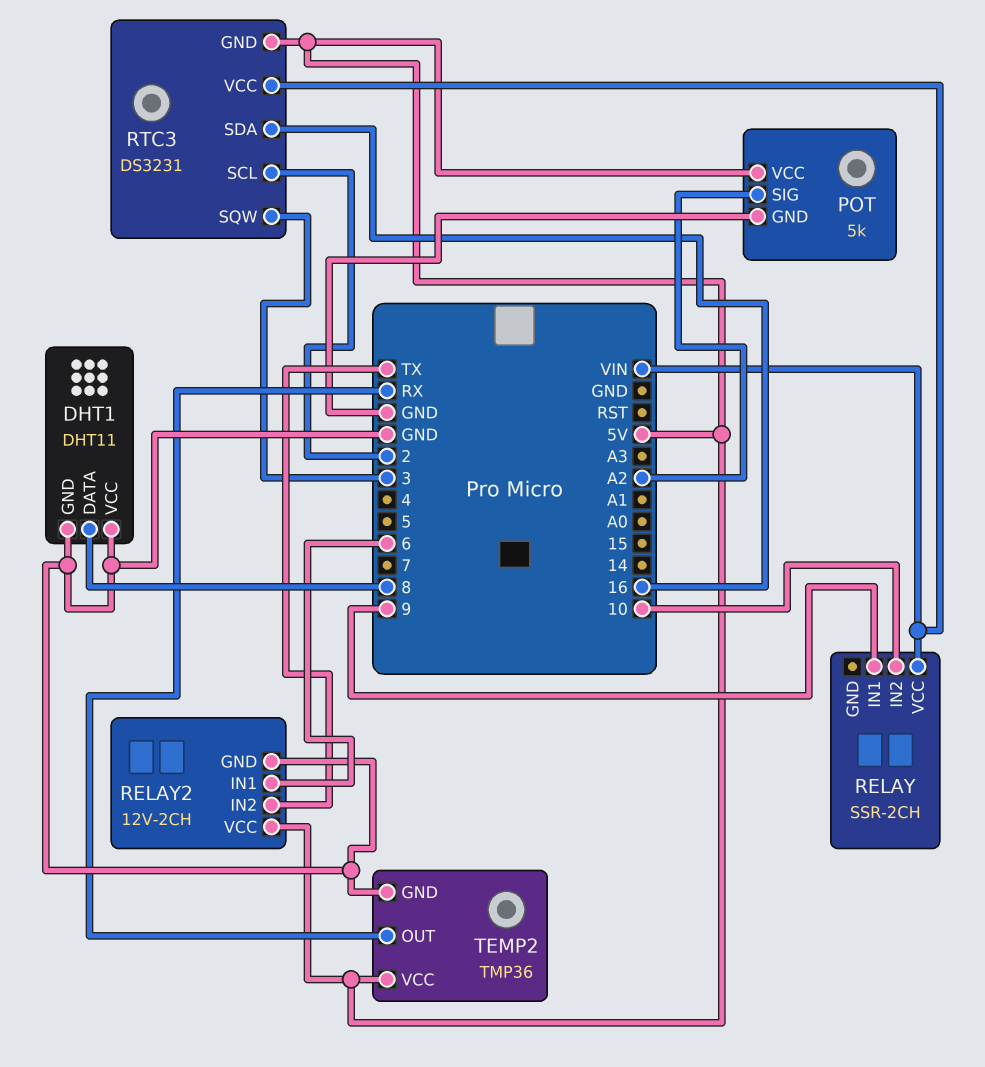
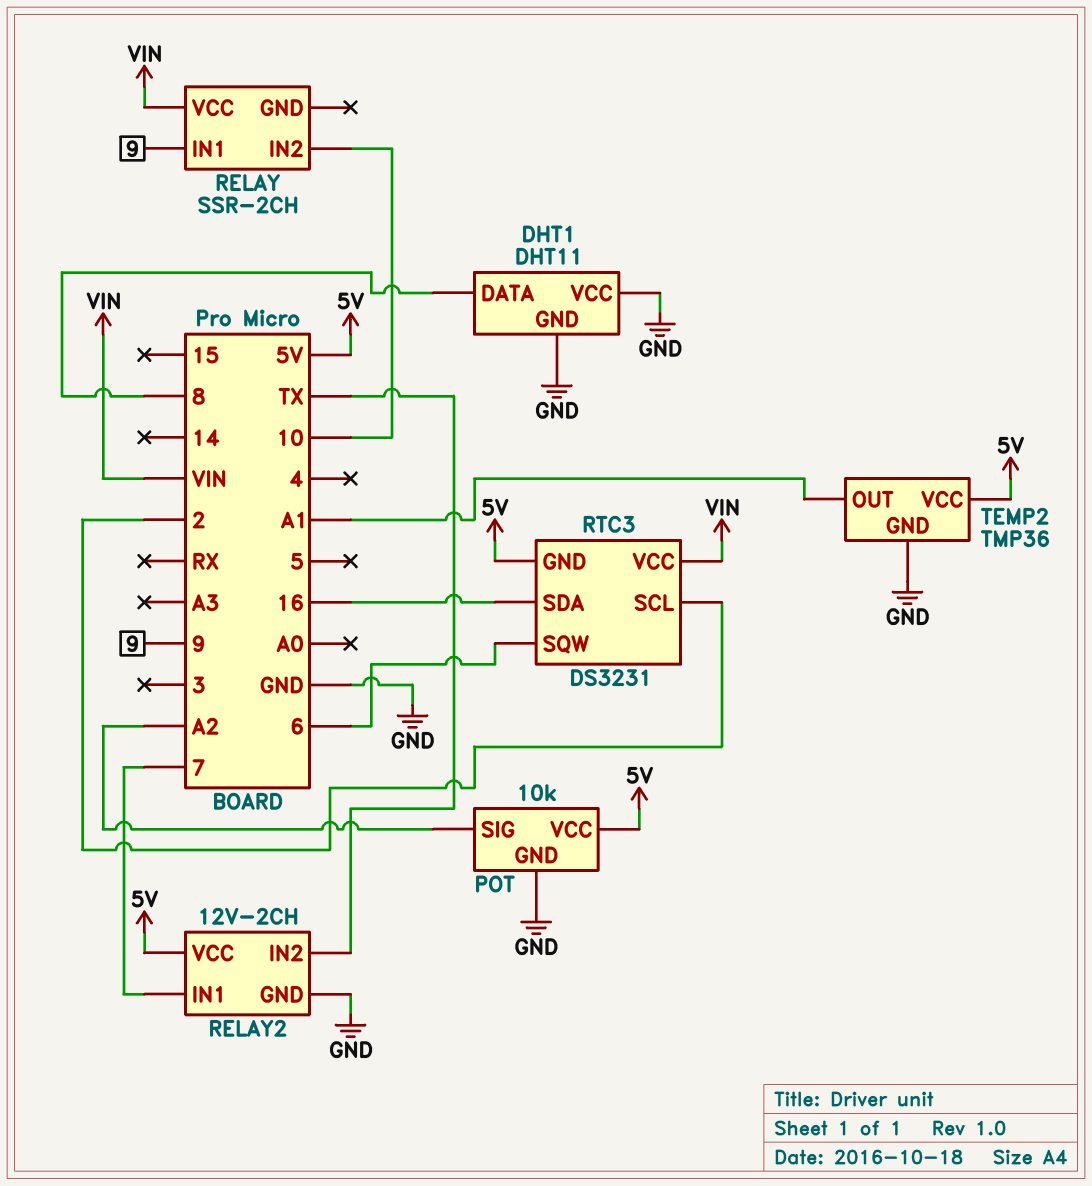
POT: 5k -> 10k
RELAY2 pin IN1: 6 -> 7
RTC3 pin SQW: 3 -> 6
TEMP2 pin OUT: RX -> A1

